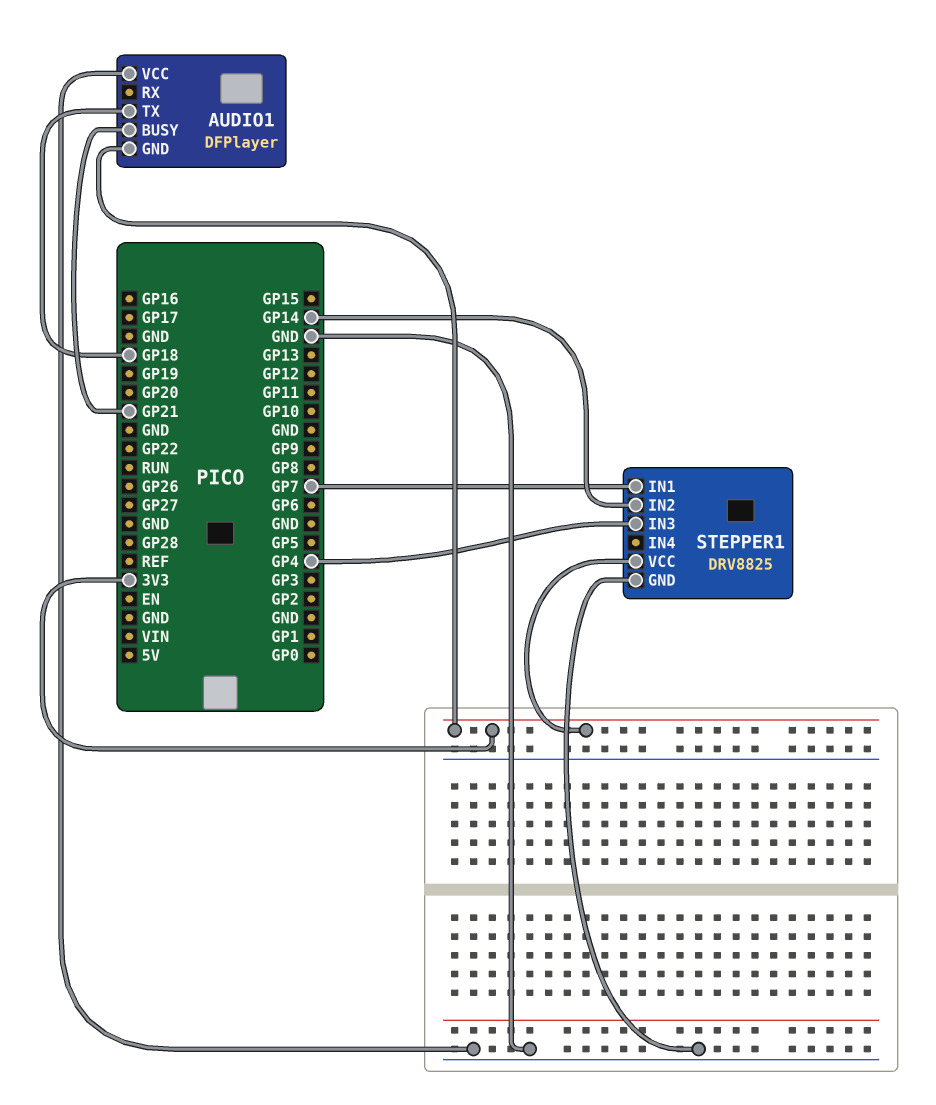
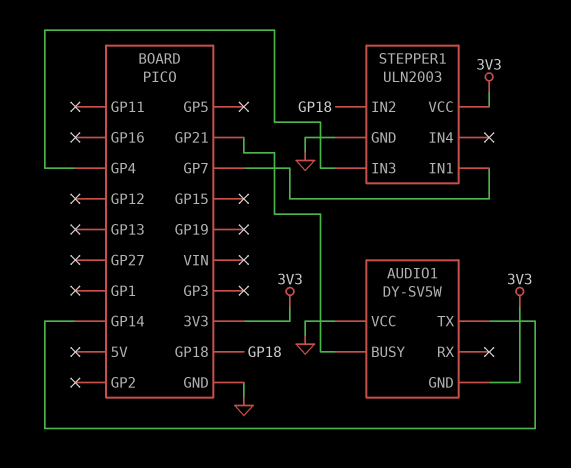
AUDIO1: DFPlayer -> DY-SV5W
AUDIO1 pin TX: GP18 -> GP14
STEPPER1: DRV8825 -> ULN2003
STEPPER1 pin IN2: GP14 -> GP18

